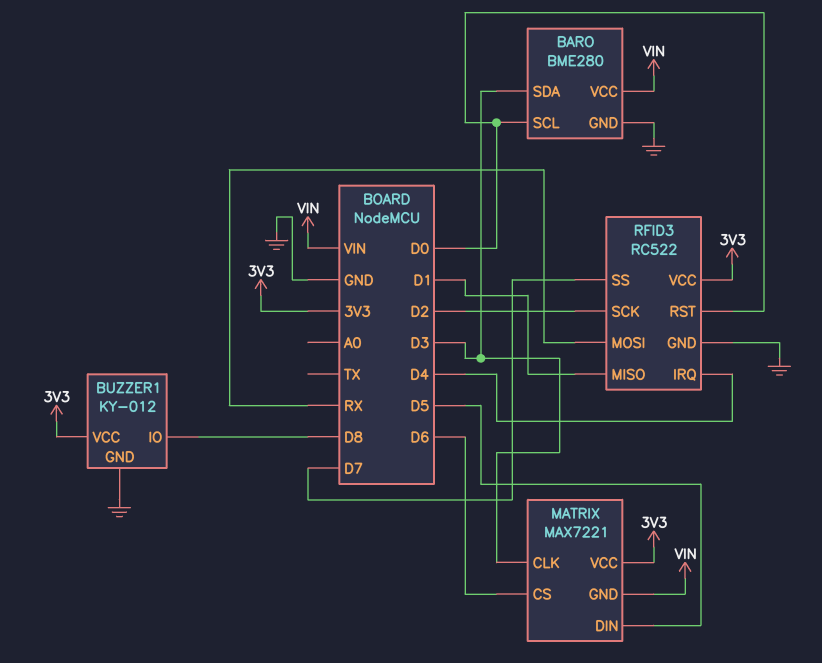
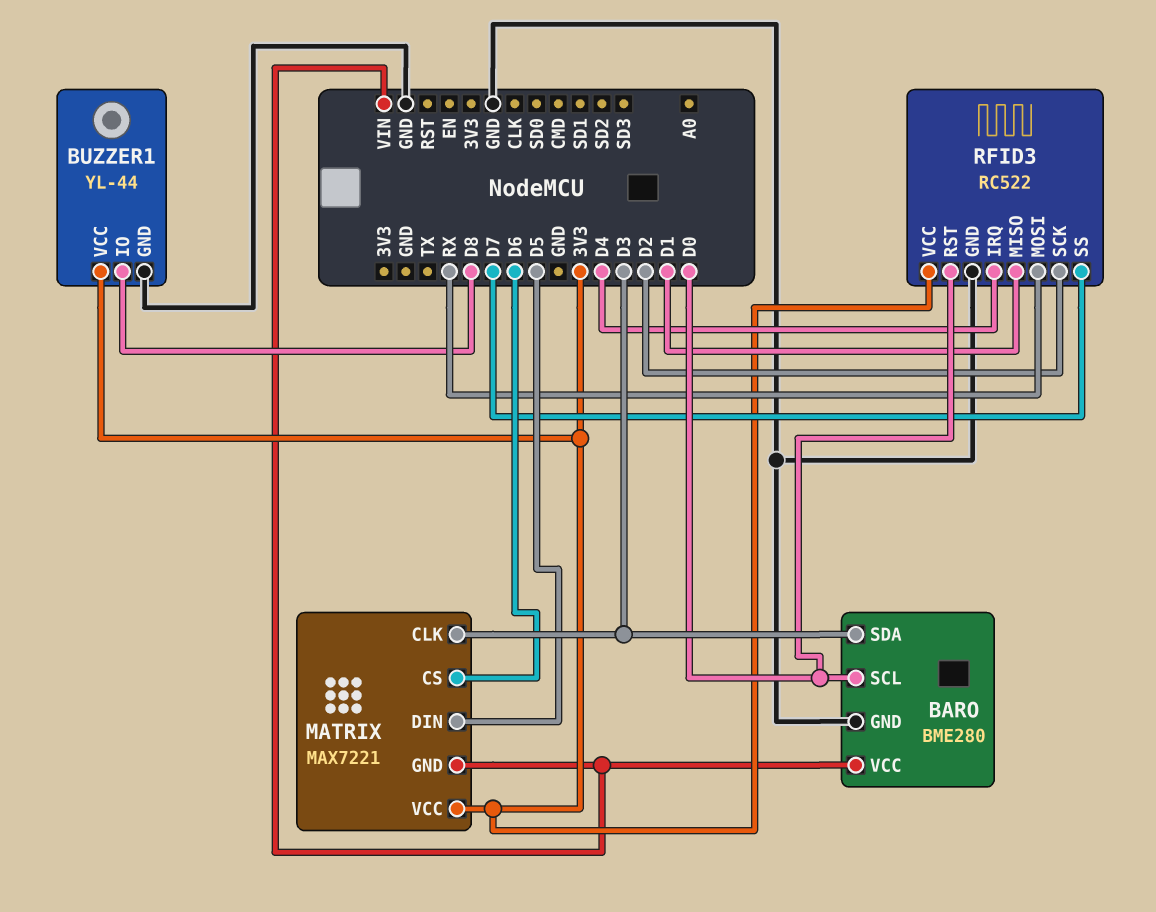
BUZZER1: KY-012 -> YL-44

